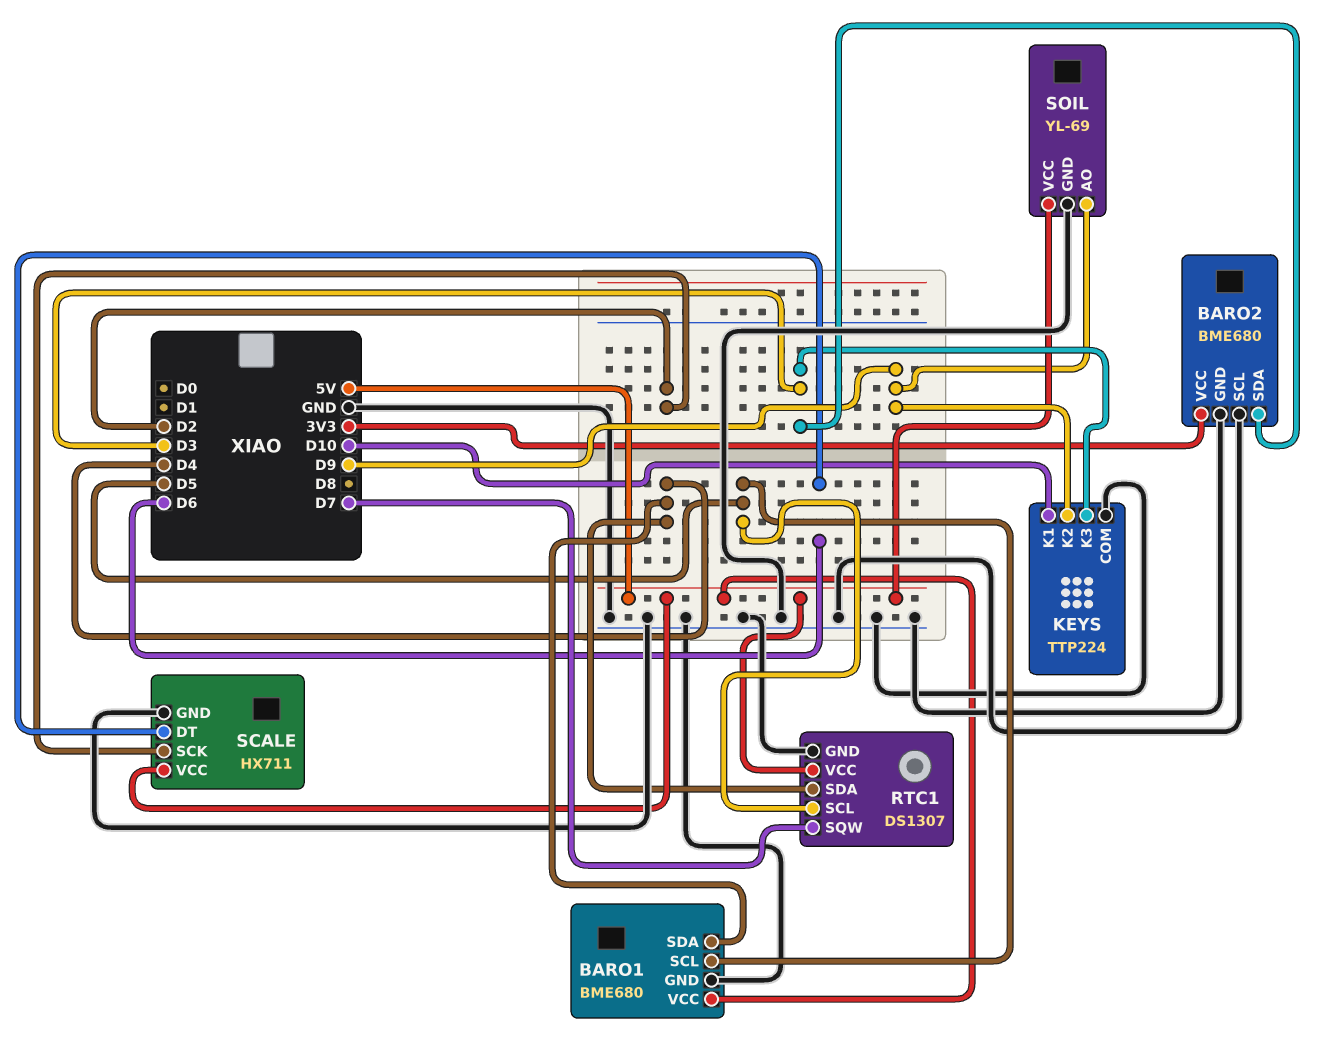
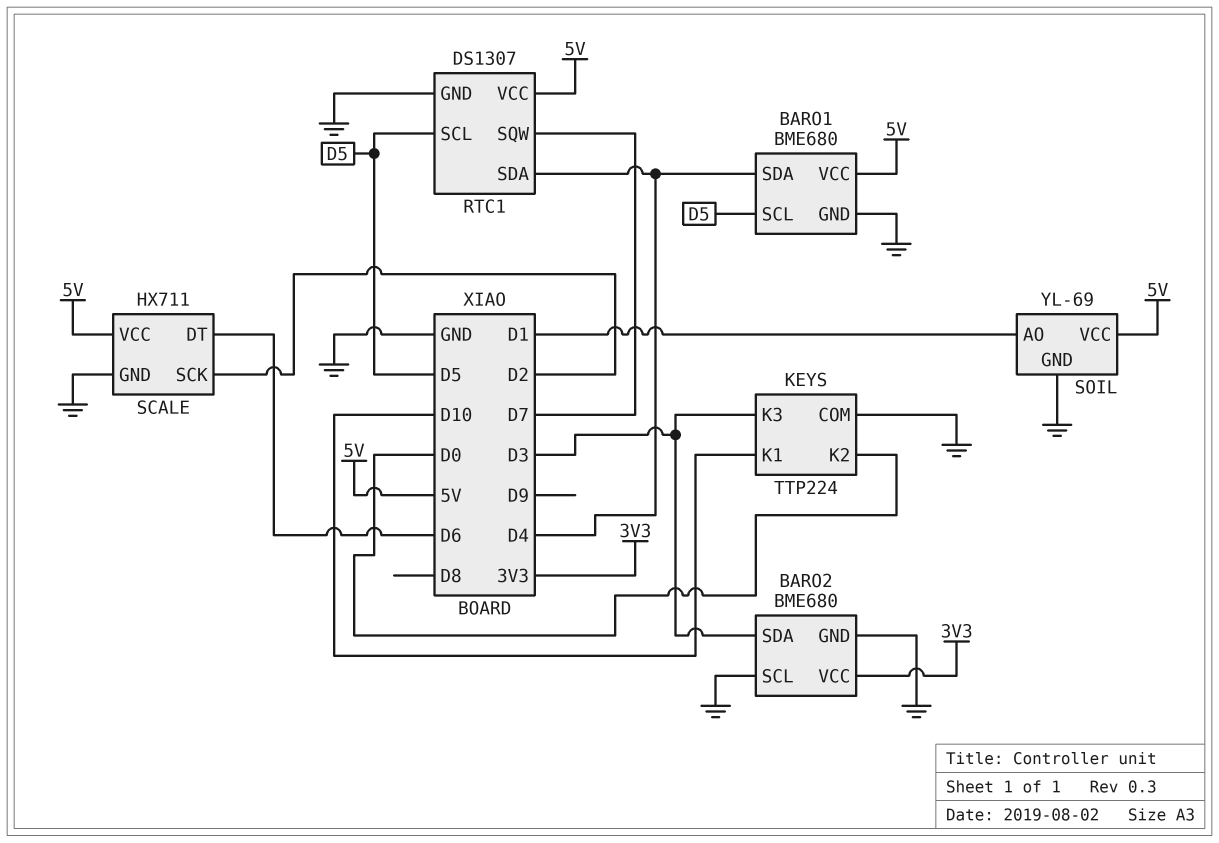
KEYS pin K2: D9 -> D0
SOIL pin AO: D9 -> D1

